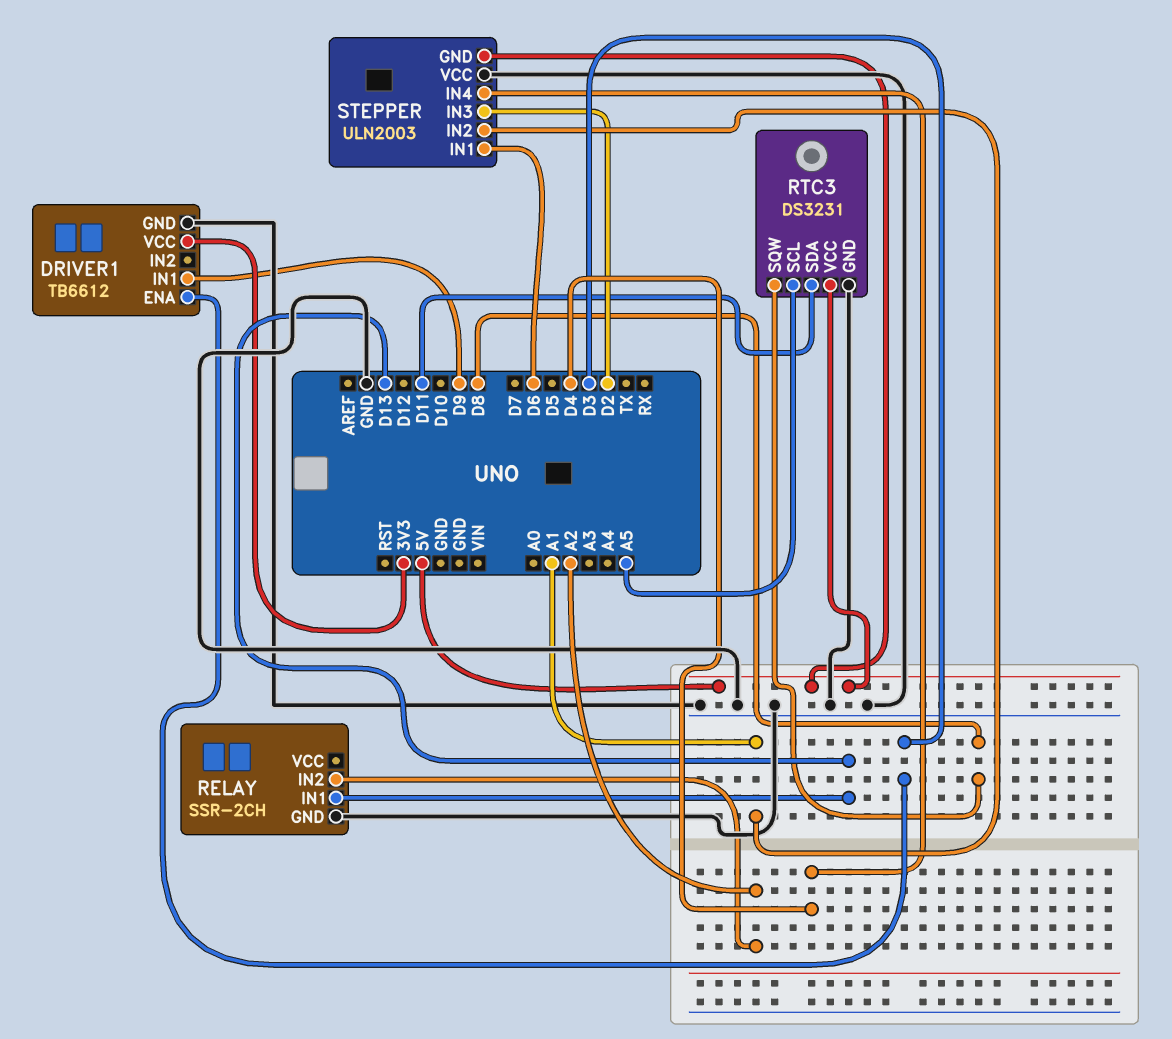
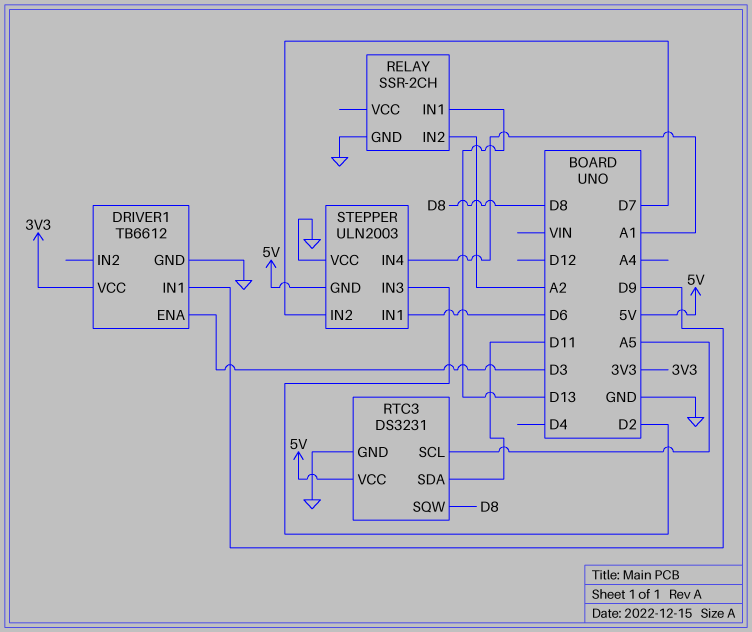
STEPPER pin IN2: A1 -> D7
STEPPER pin IN4: D4 -> A1

